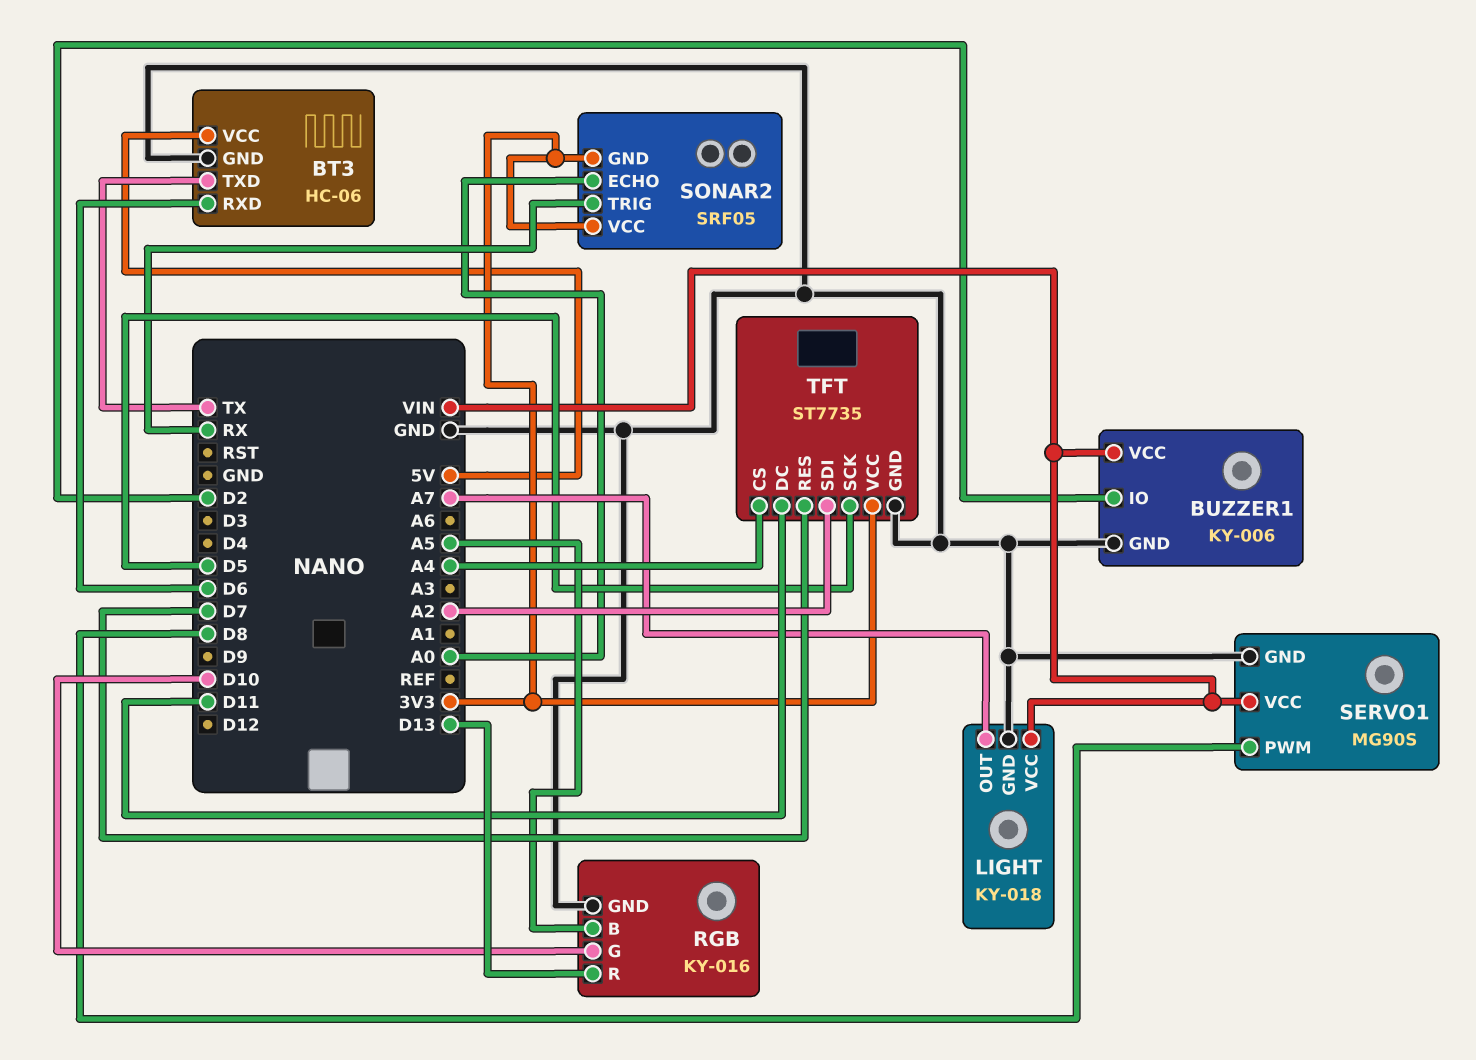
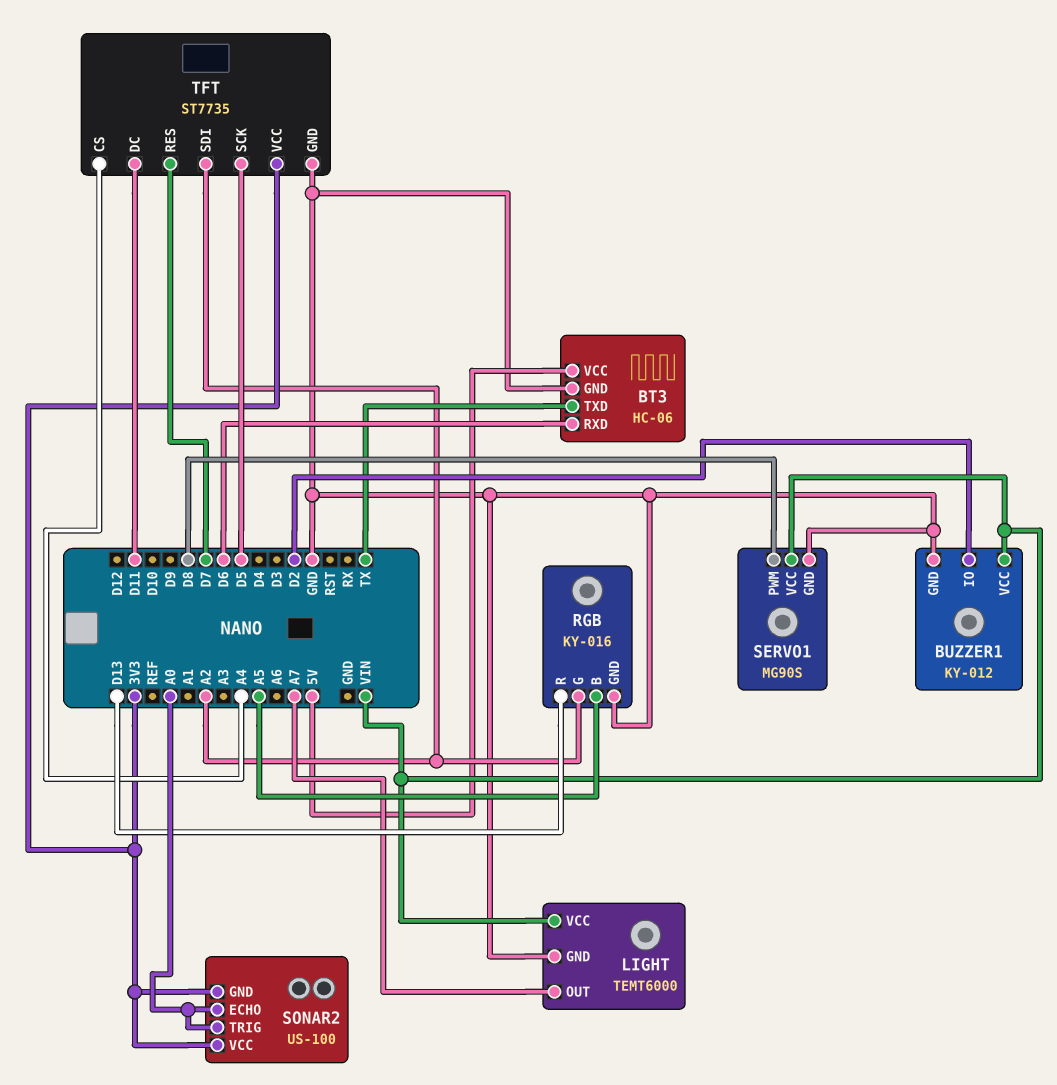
BUZZER1: KY-006 -> KY-012
LIGHT: KY-018 -> TEMT6000
RGB pin G: D10 -> A2
SONAR2: SRF05 -> US-100
SONAR2 pin TRIG: RX -> A0

